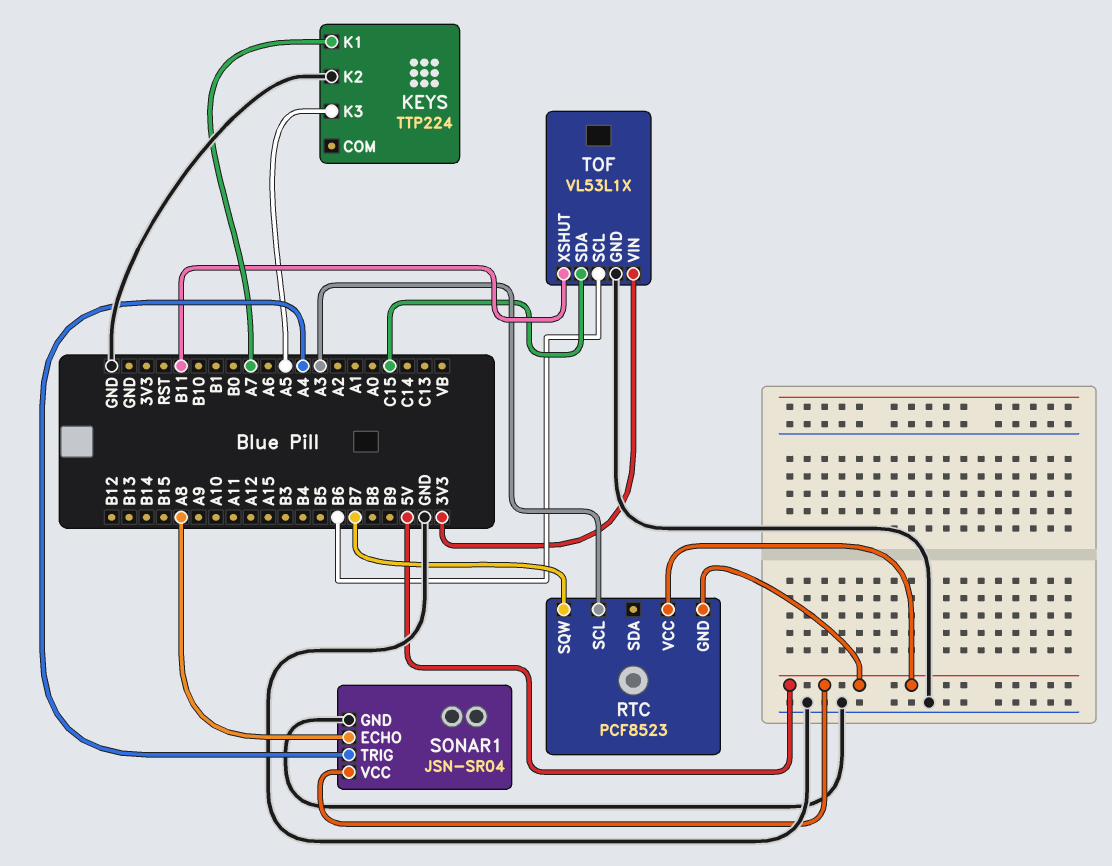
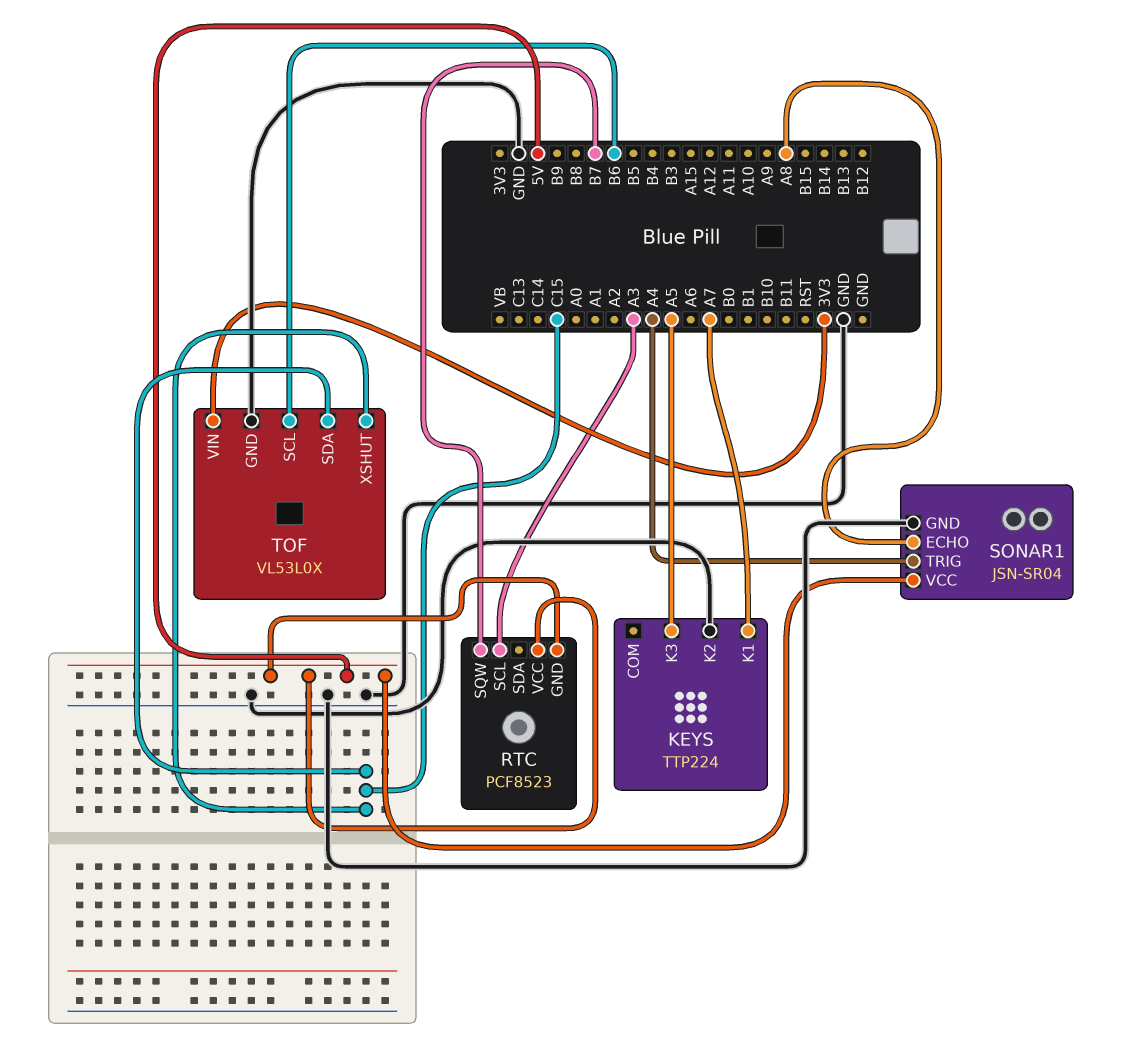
TOF: VL53L1X -> VL53L0X
TOF pin XSHUT: B11 -> C15

